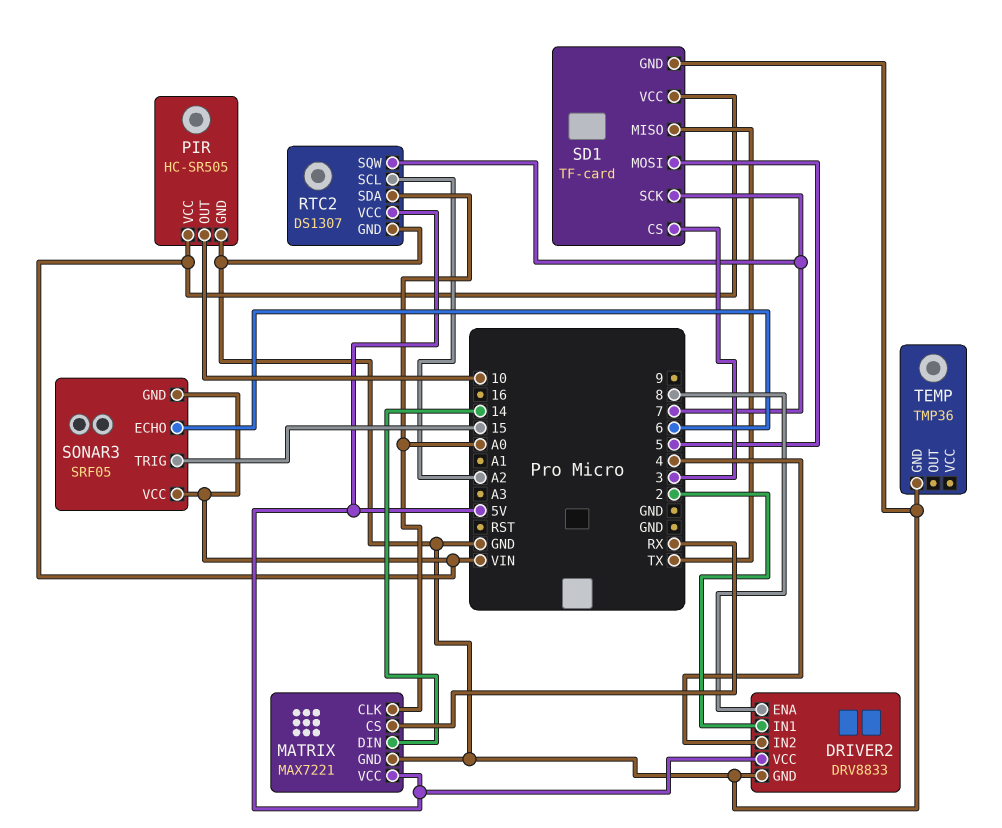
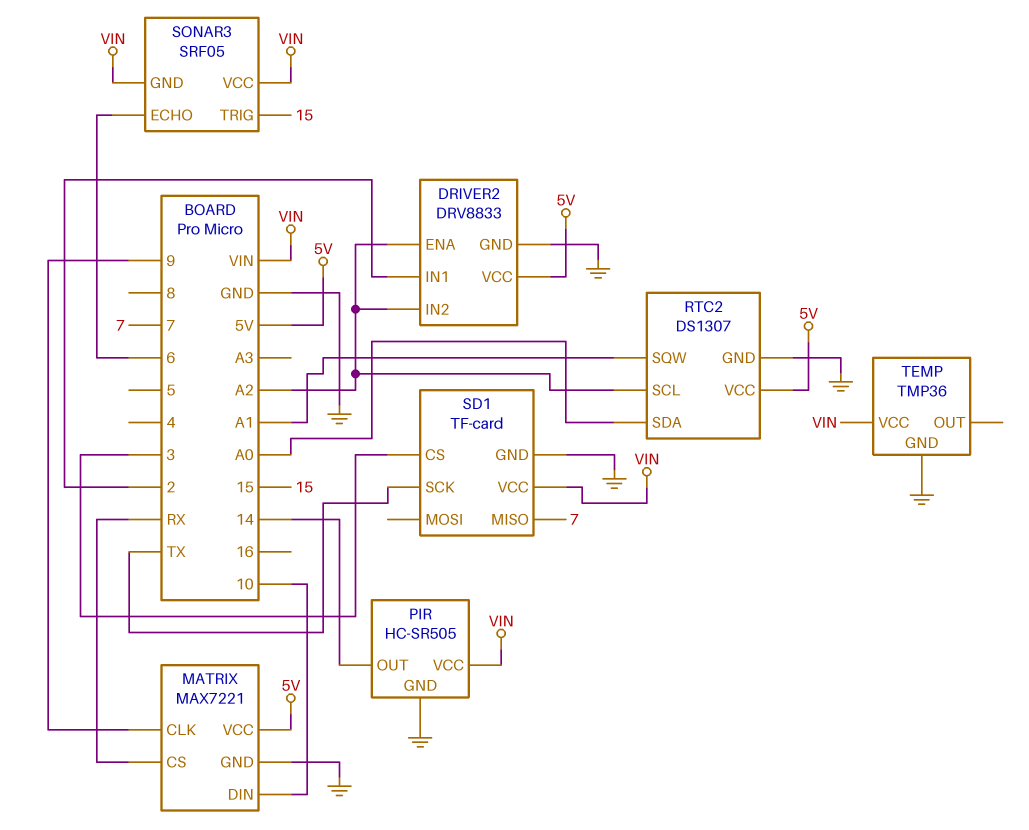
DRIVER2 pin ENA: 8 -> A2
DRIVER2 pin IN2: 4 -> A2
MATRIX pin CLK: A0 -> 9
MATRIX pin DIN: 14 -> 10
PIR pin OUT: 10 -> 14
RTC2 pin SQW: 7 -> A1
SD1 pin MISO: TX -> 7
SD1 pin MOSI: 5 -> none
SD1 pin SCK: 7 -> TX
TEMP pin VCC: none -> VIN

